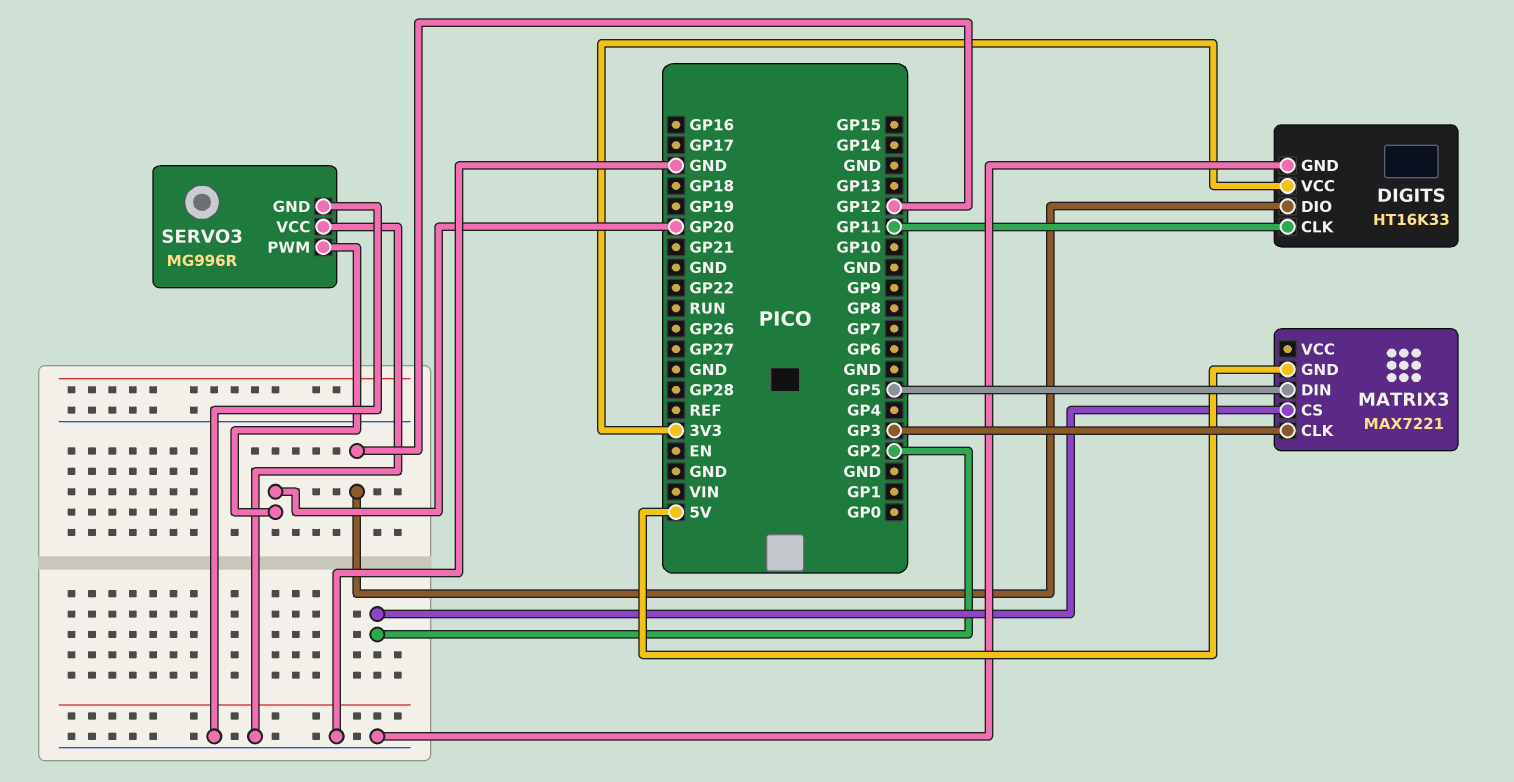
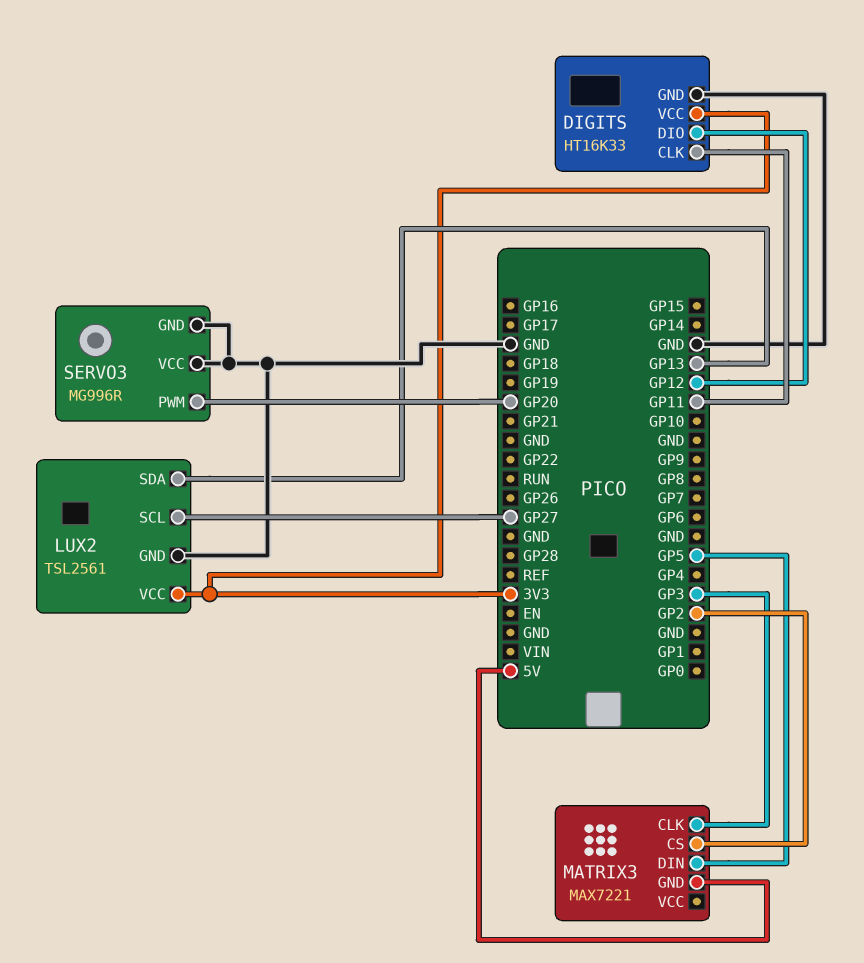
LUX2: none -> TSL2561
LUX2 pin GND: none -> GND
LUX2 pin SCL: none -> GP27
LUX2 pin SDA: none -> GP13
LUX2 pin VCC: none -> 3V3

